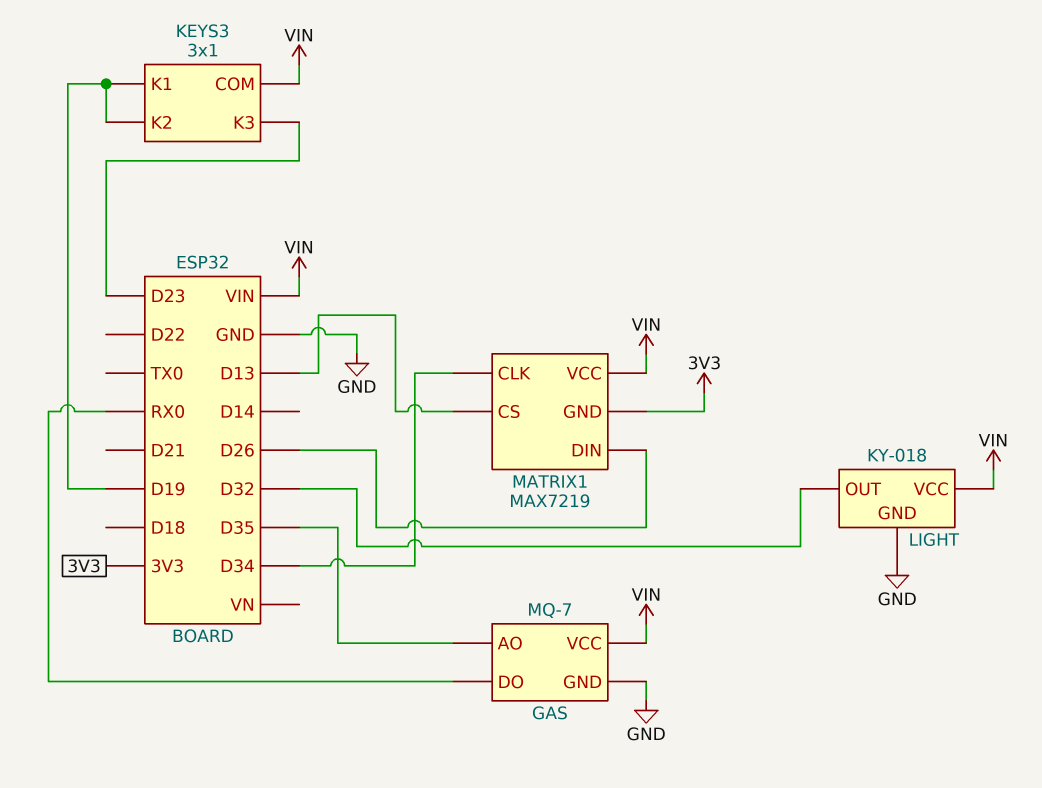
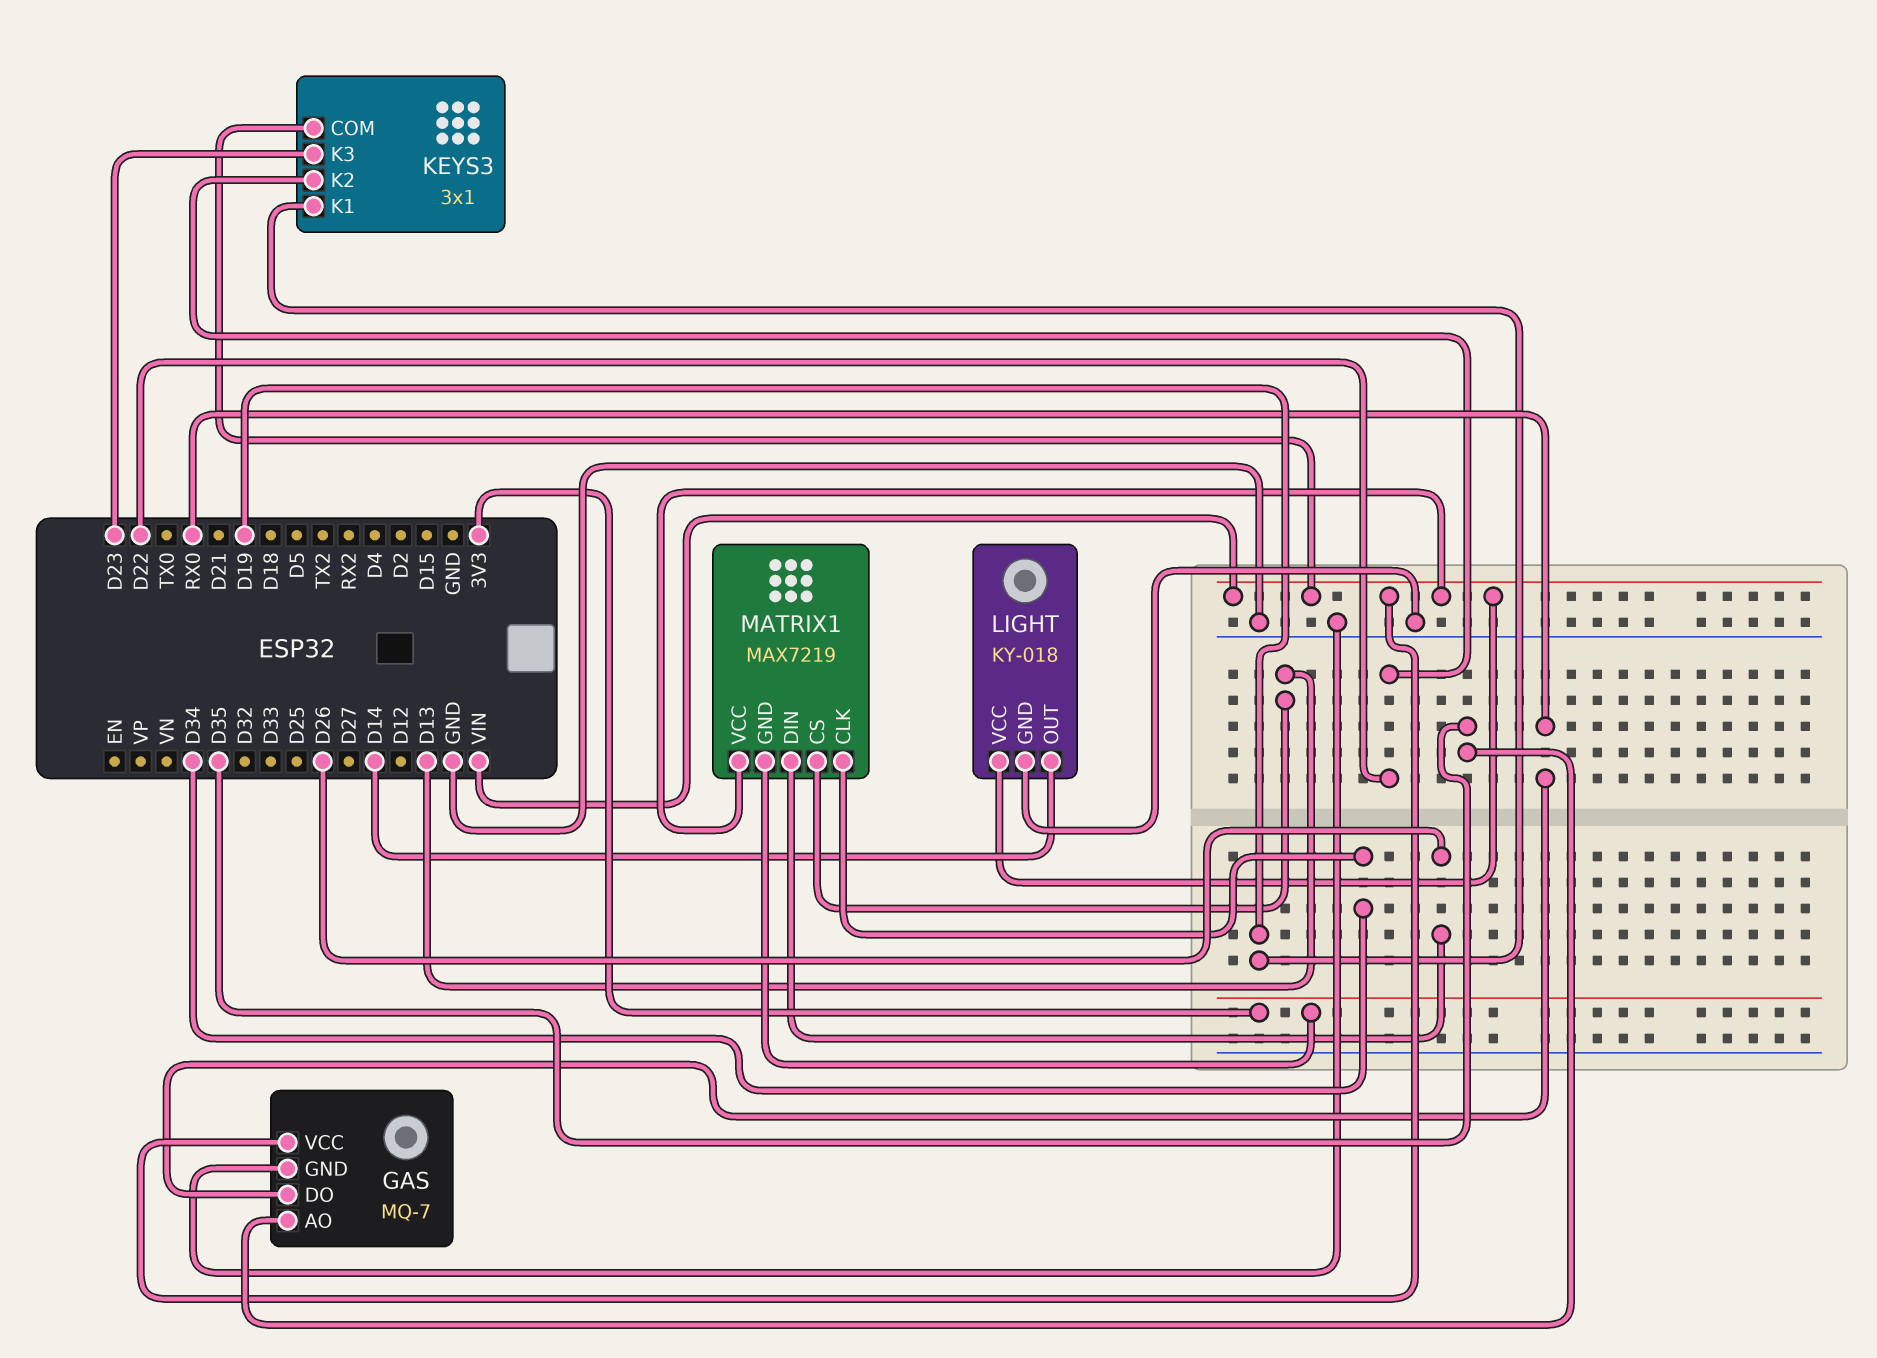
KEYS3 pin K2: D19 -> D22
LIGHT pin OUT: D32 -> D14

